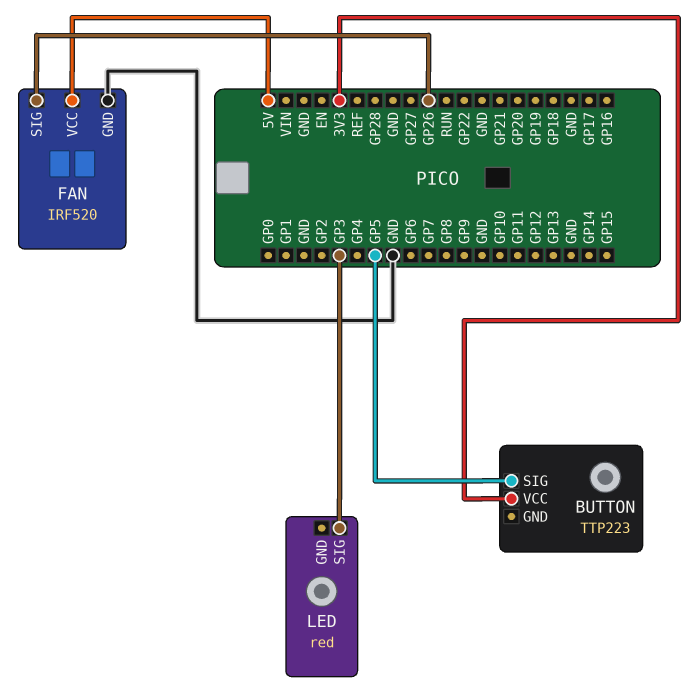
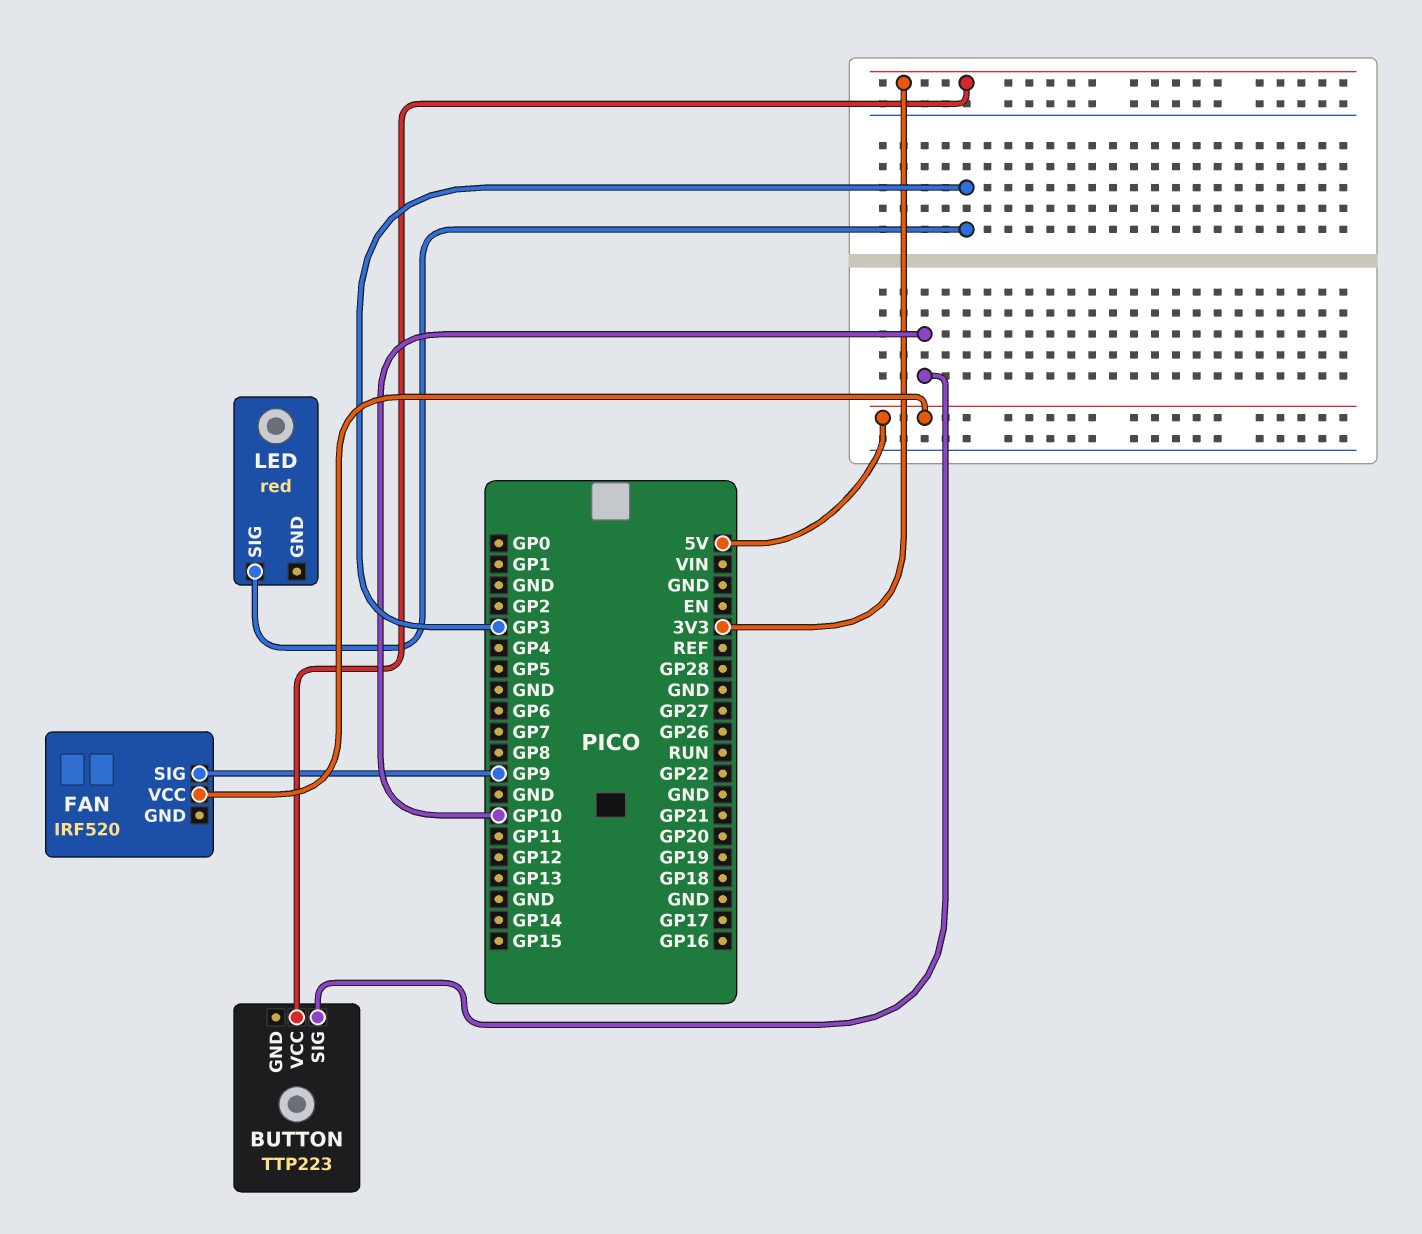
BUTTON pin SIG: GP5 -> GP10
FAN pin GND: GND -> none
FAN pin SIG: GP26 -> GP9

